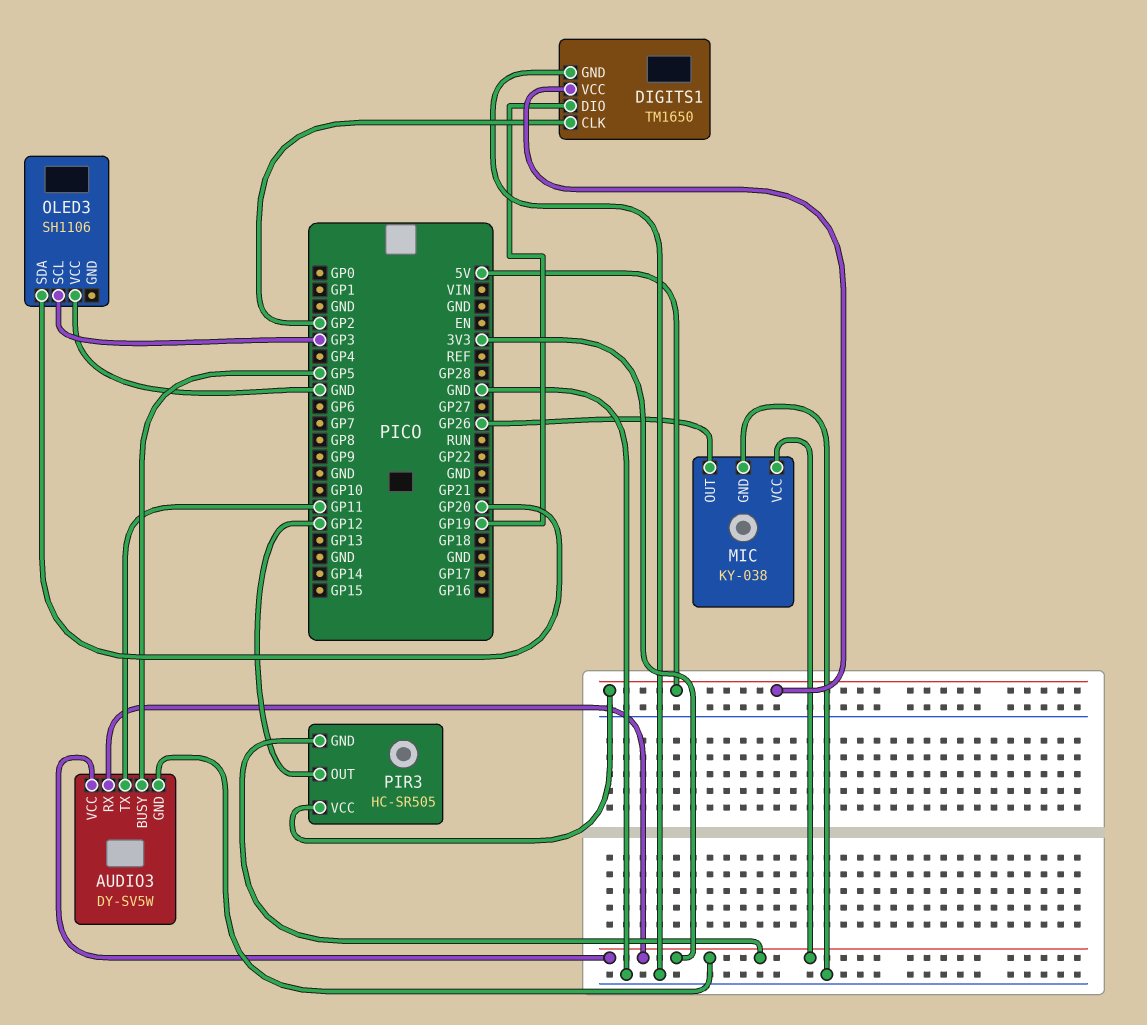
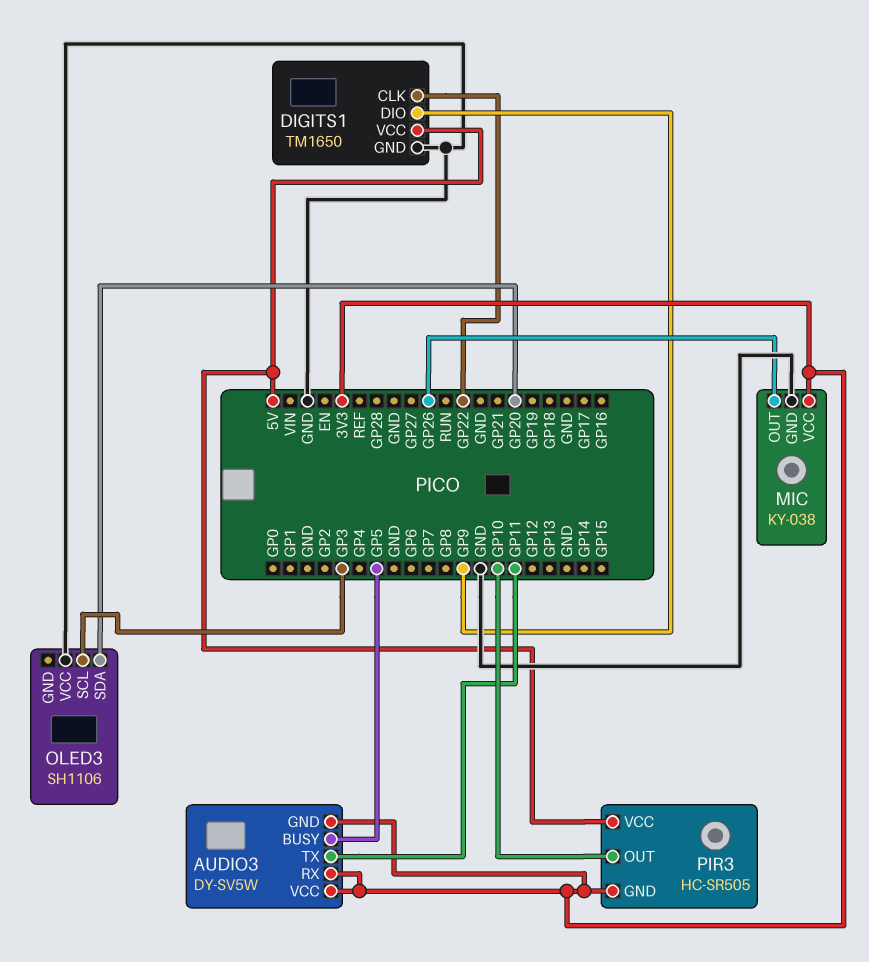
DIGITS1 pin CLK: GP2 -> GP22
DIGITS1 pin DIO: GP19 -> GP9
PIR3 pin OUT: GP12 -> GP10

